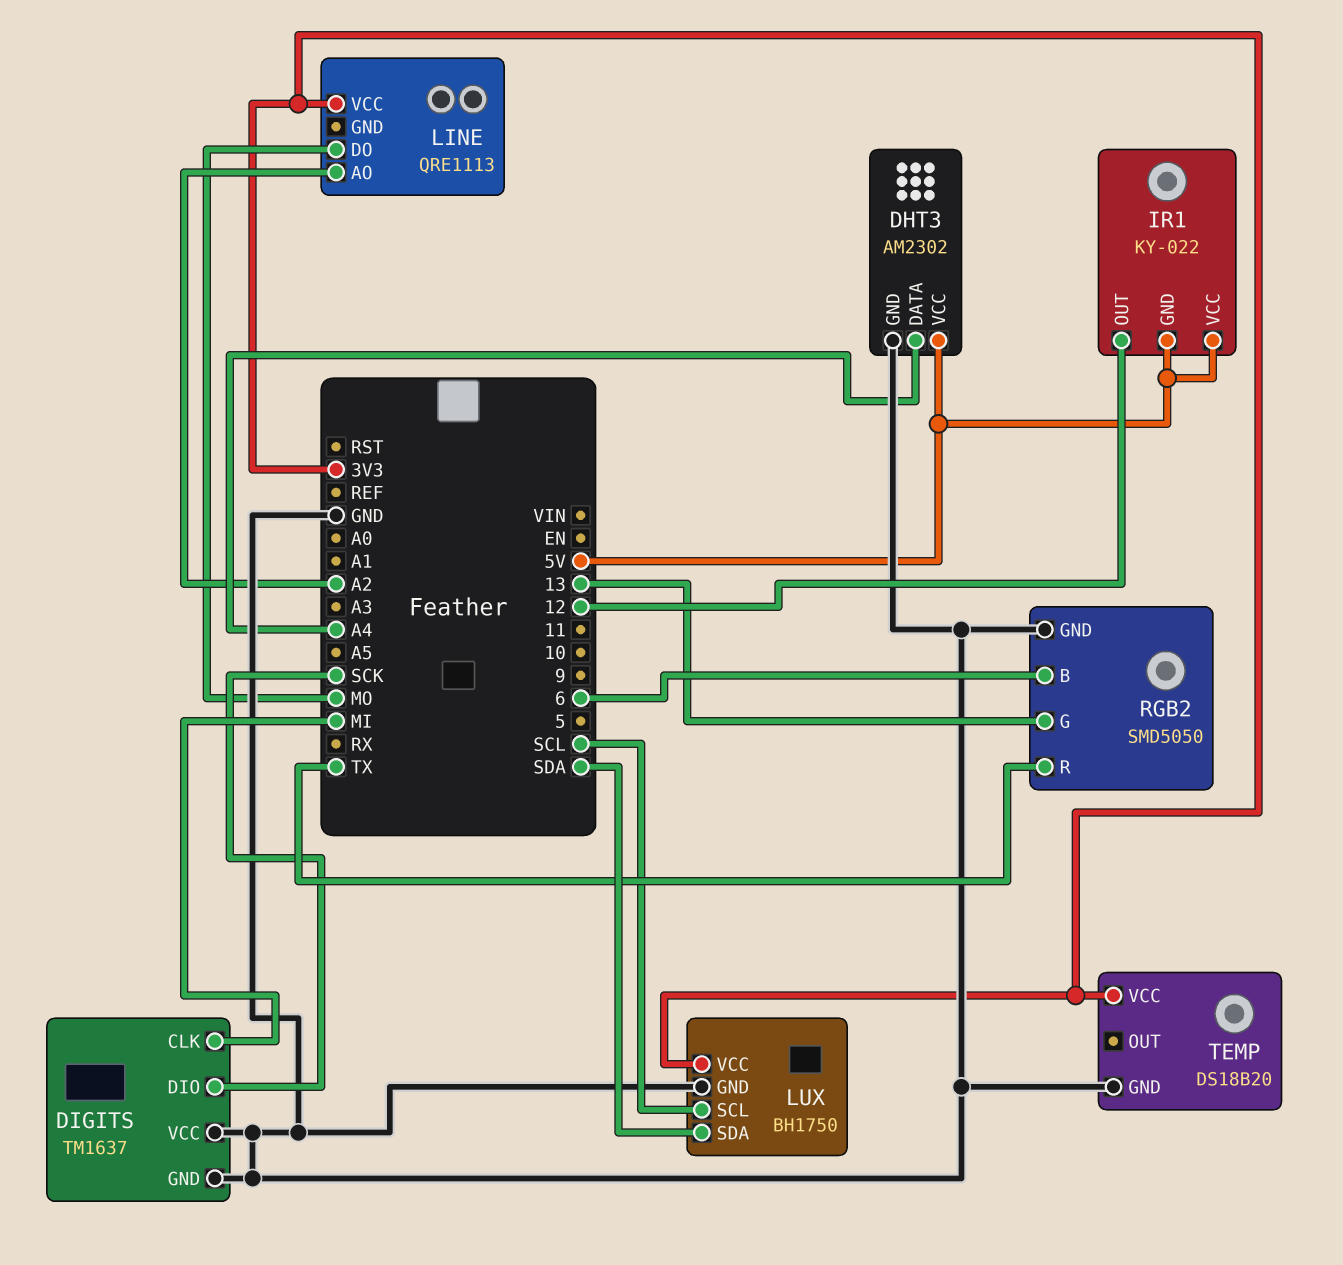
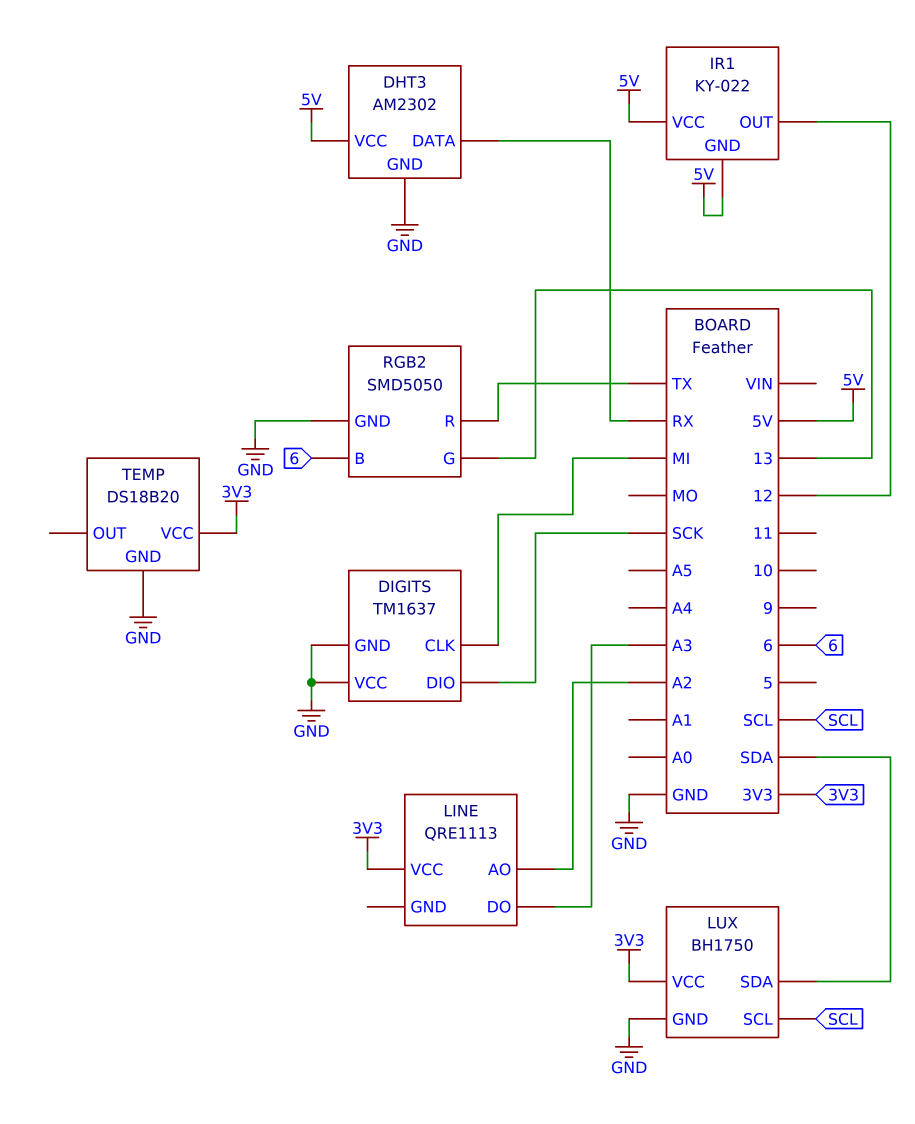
DHT3 pin DATA: A4 -> RX
LINE pin DO: MO -> A3

